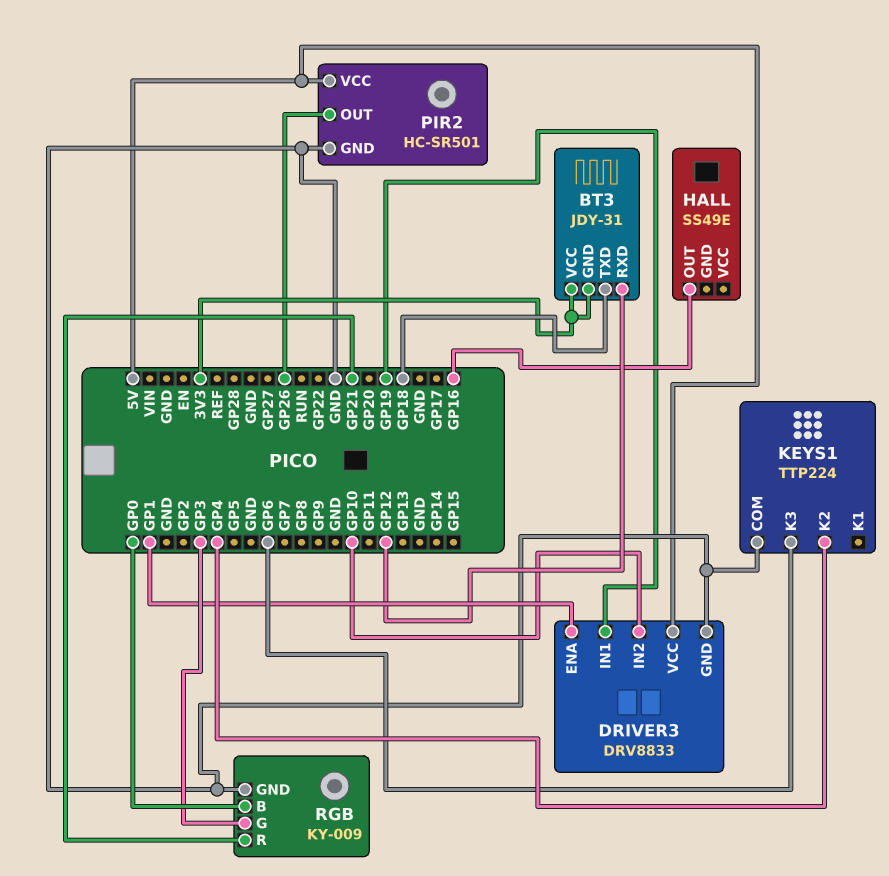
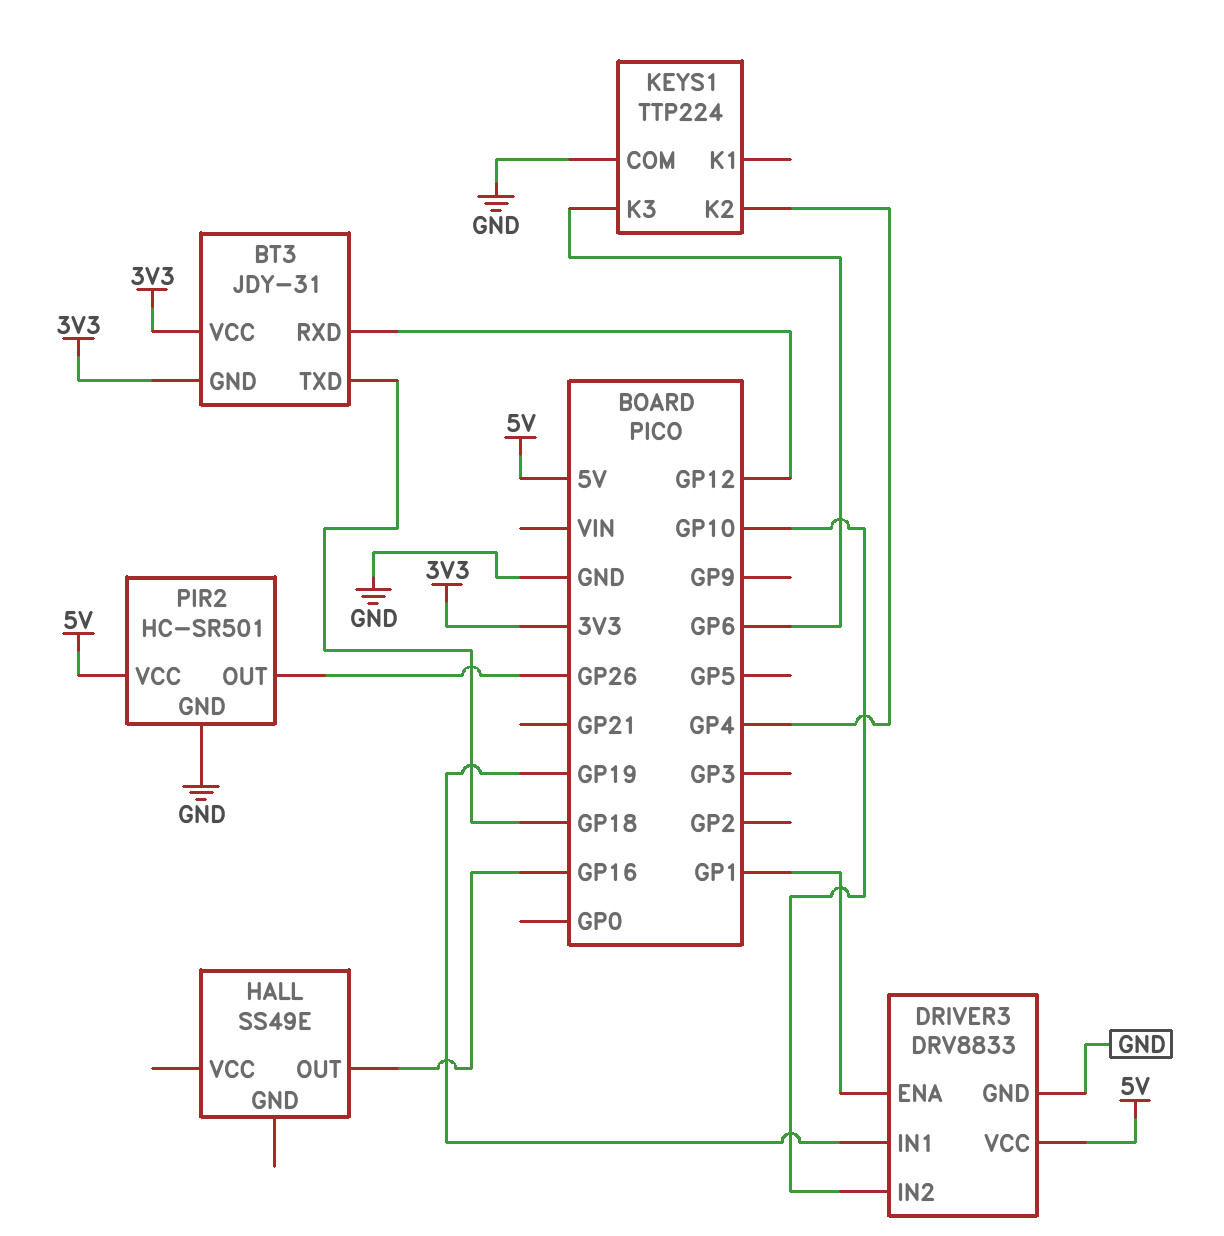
RGB: KY-009 -> none
RGB pin B: GP0 -> none
RGB pin G: GP3 -> none
RGB pin GND: GND -> none
RGB pin R: GP21 -> none

